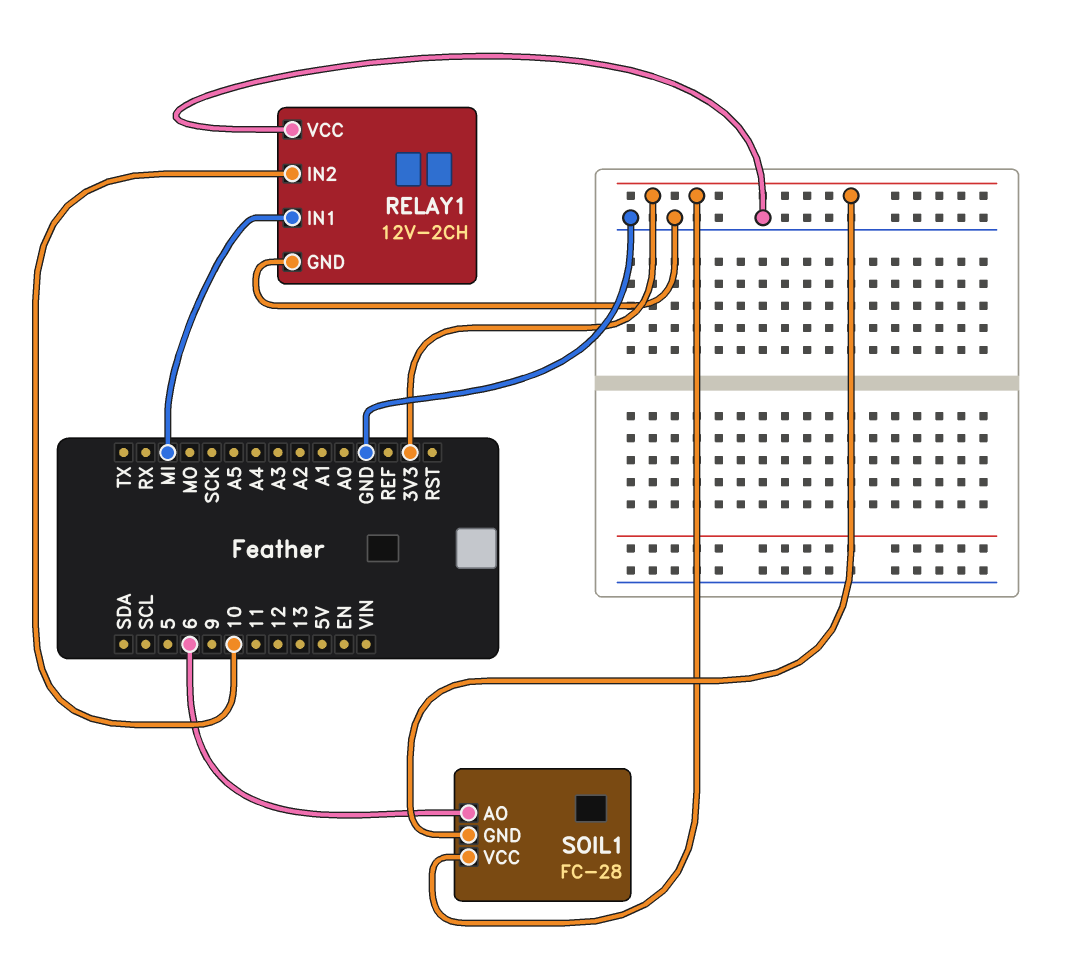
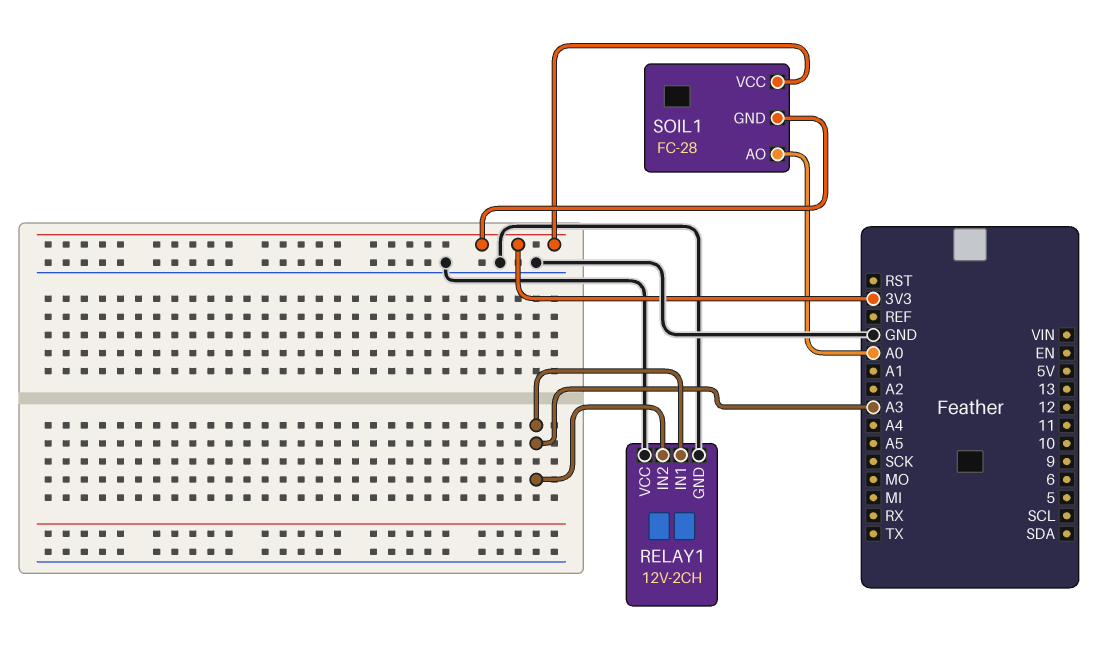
RELAY1 pin IN1: MI -> A3
RELAY1 pin IN2: 10 -> A3
SOIL1 pin AO: 6 -> A0

